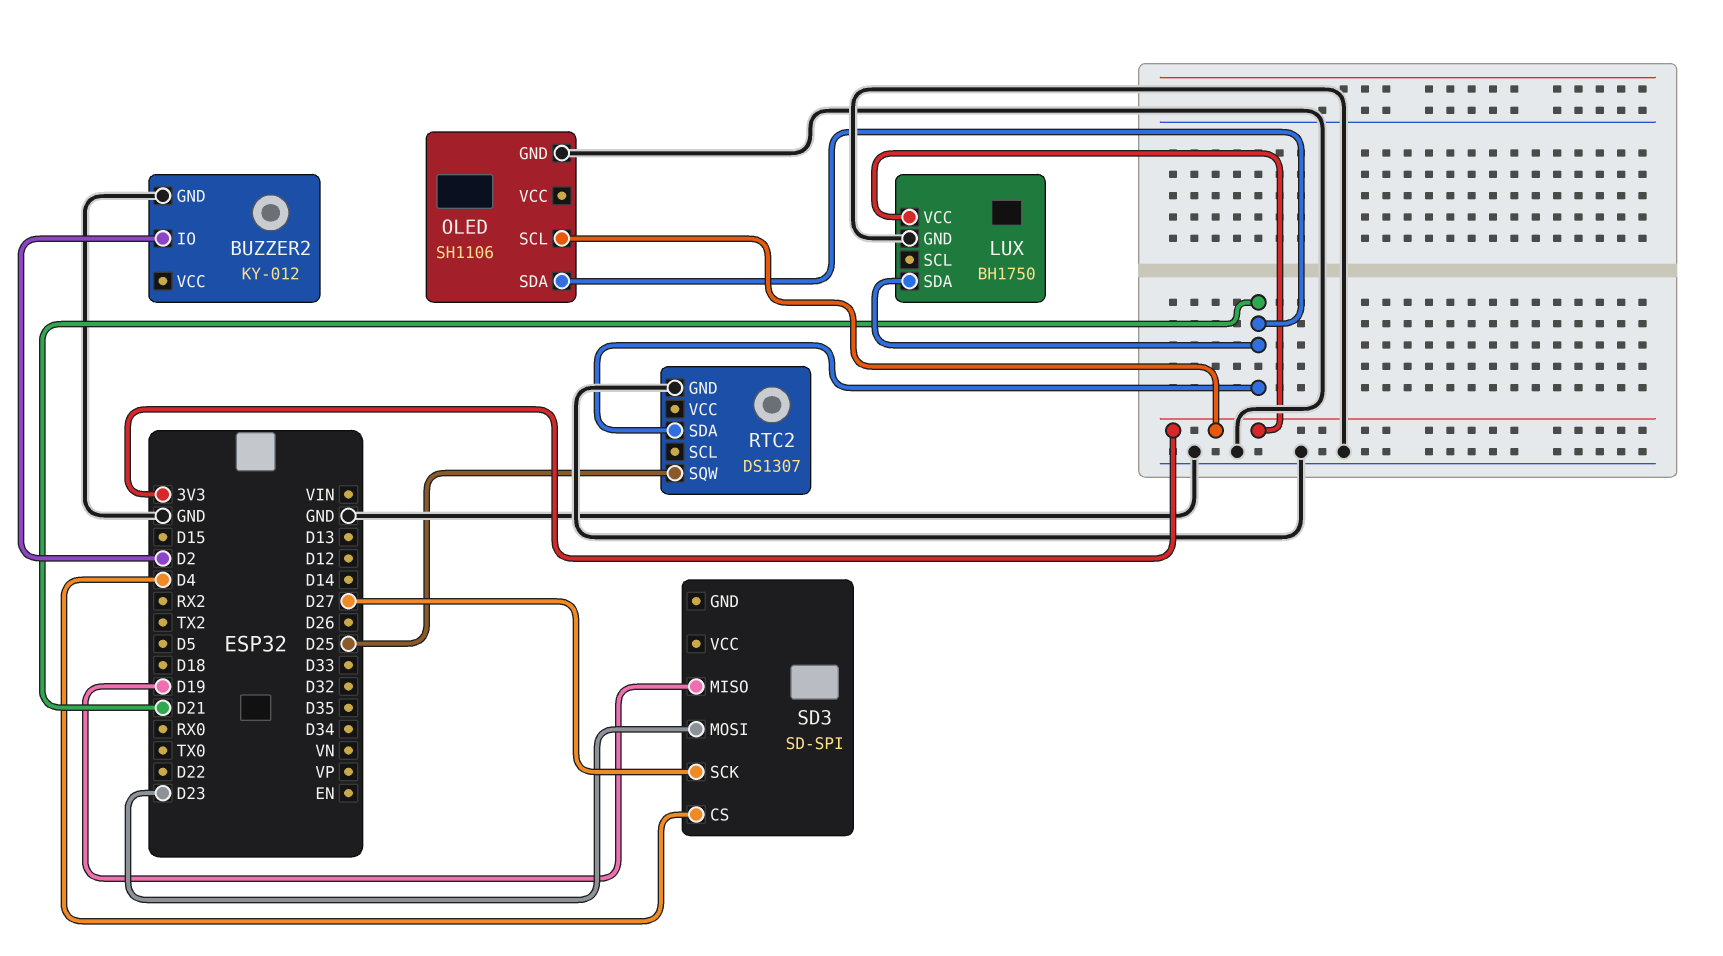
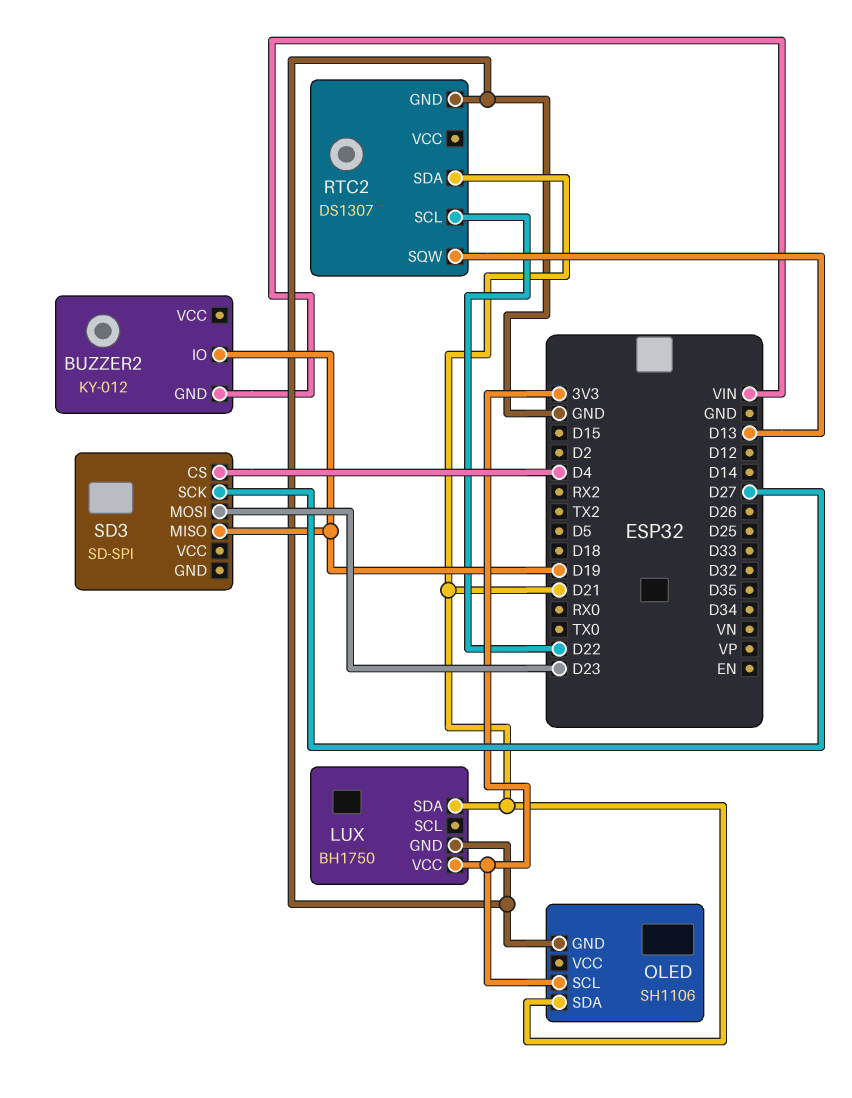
BUZZER2 pin GND: GND -> VIN
BUZZER2 pin IO: D2 -> D19
RTC2 pin SCL: none -> D22
RTC2 pin SQW: D25 -> D13

